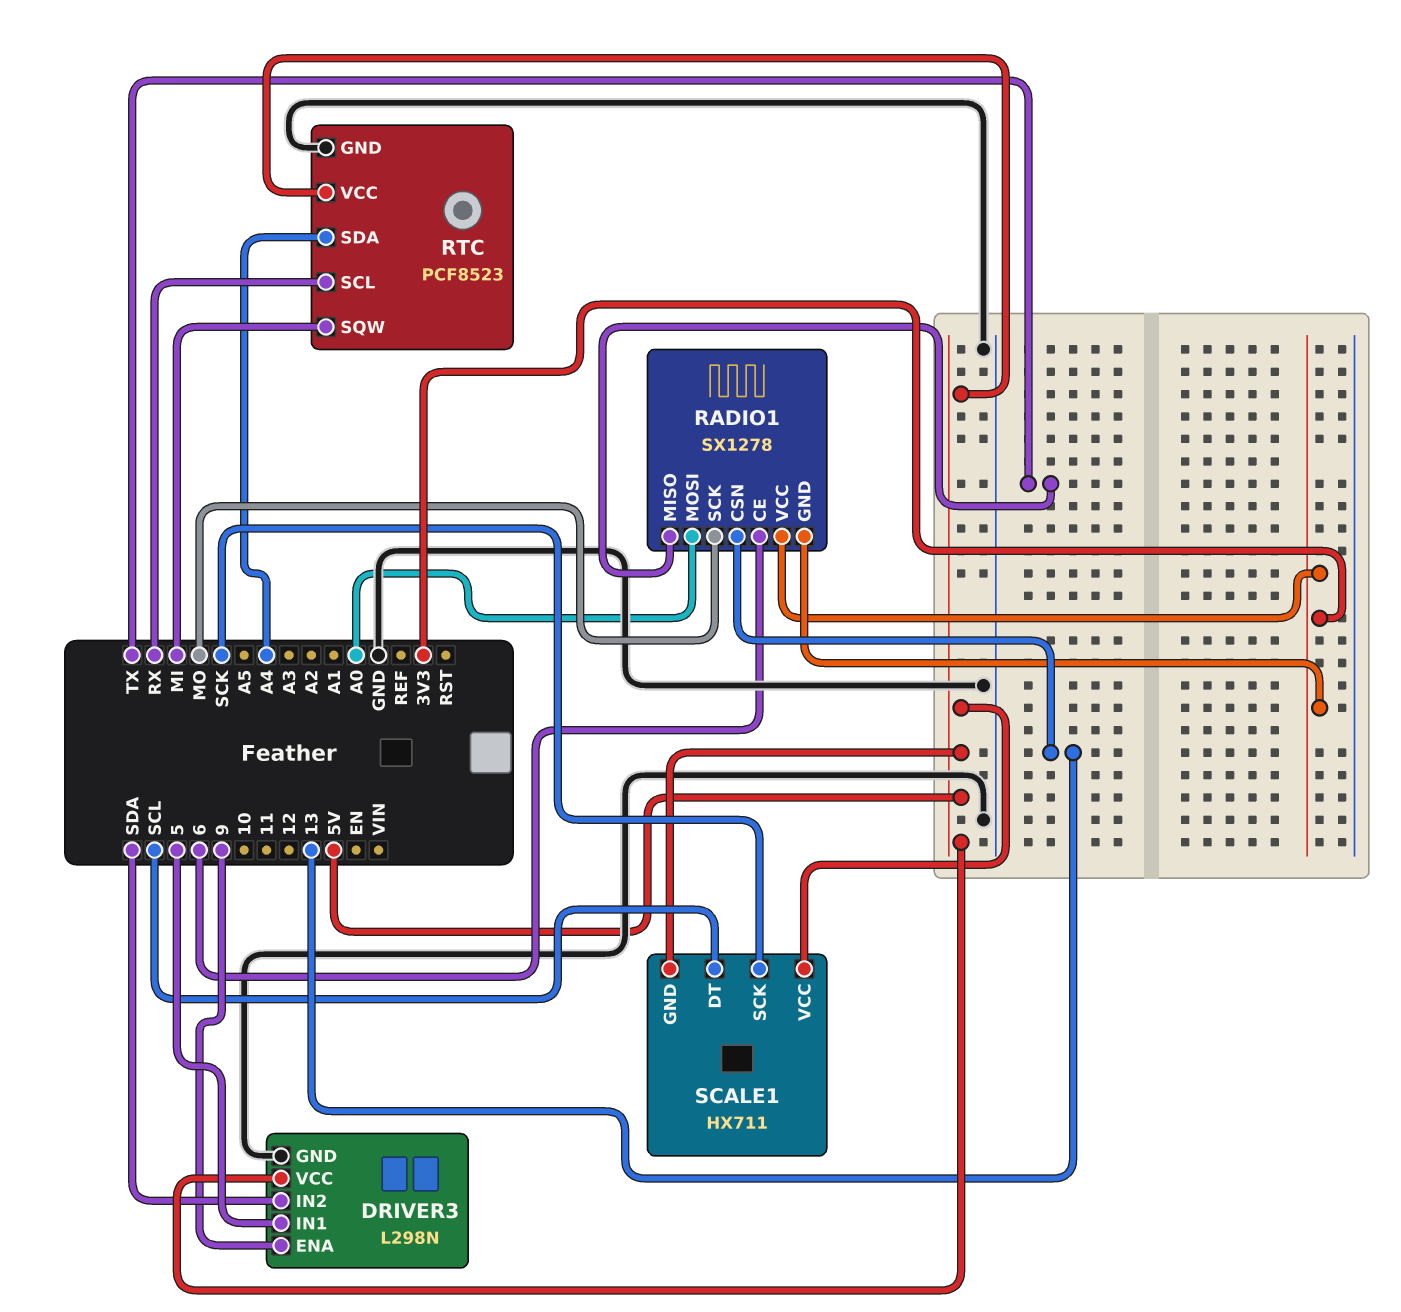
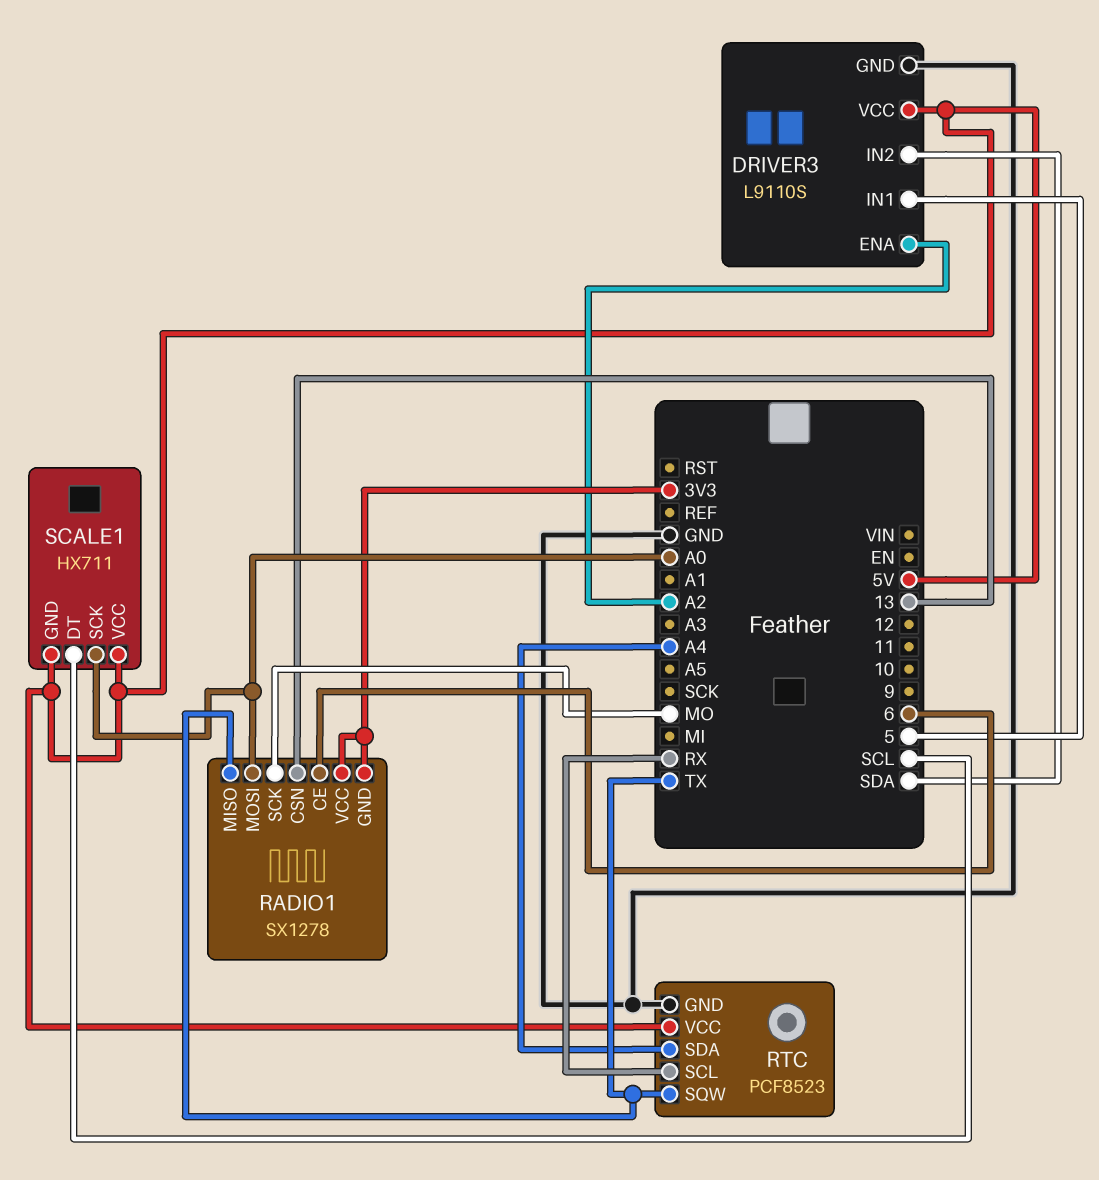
DRIVER3: L298N -> L9110S
DRIVER3 pin ENA: 9 -> A2
RTC pin SQW: MI -> TX
SCALE1 pin SCK: SCK -> A0

